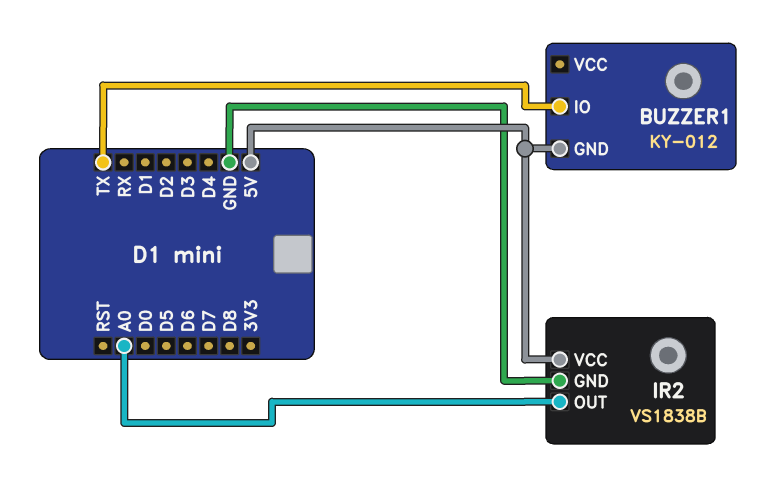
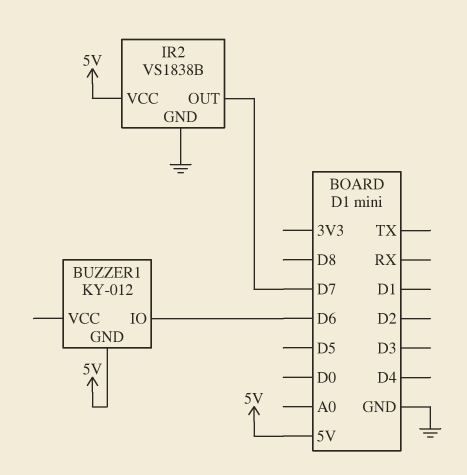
BUZZER1 pin IO: TX -> D6
IR2 pin OUT: A0 -> D7

